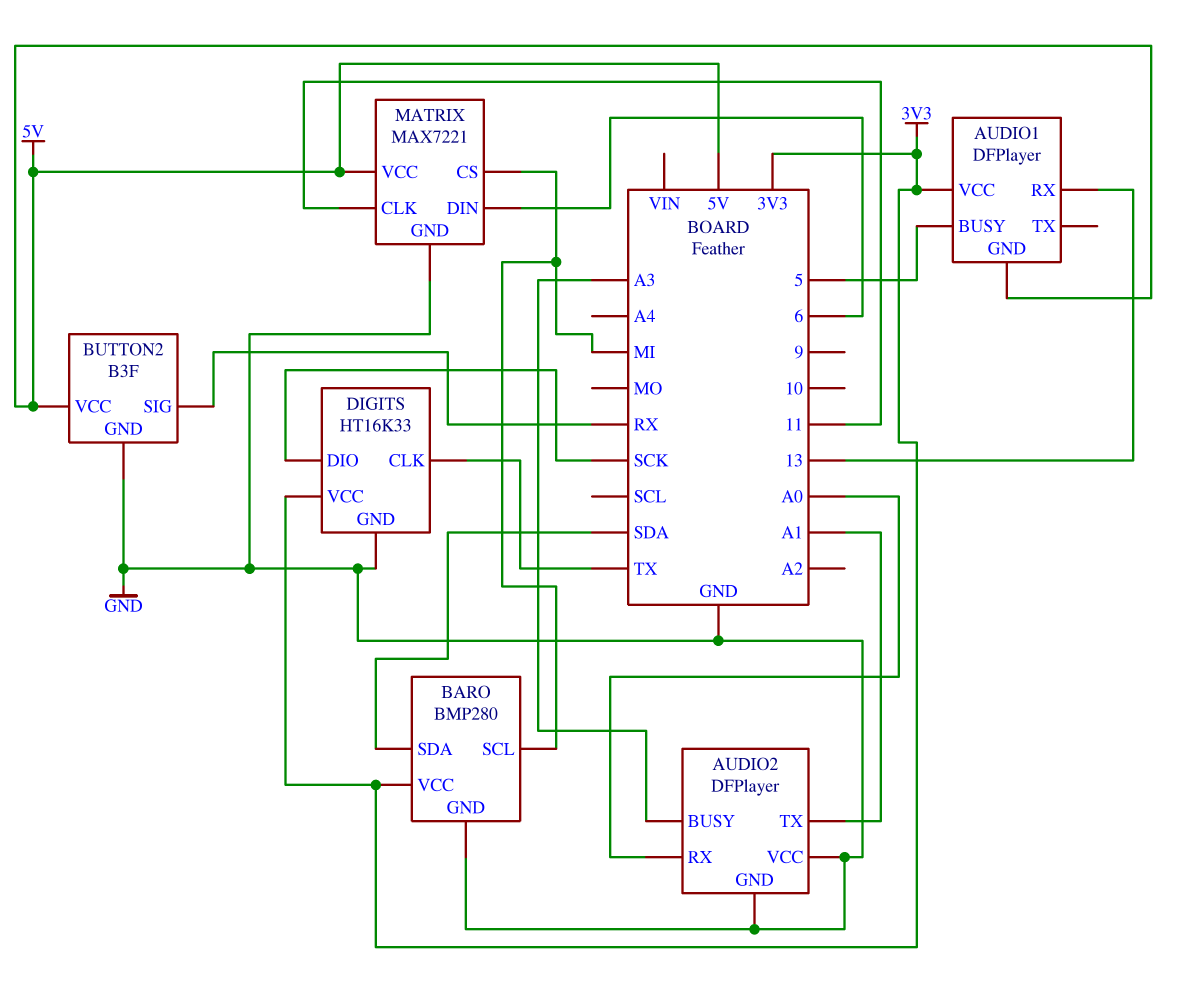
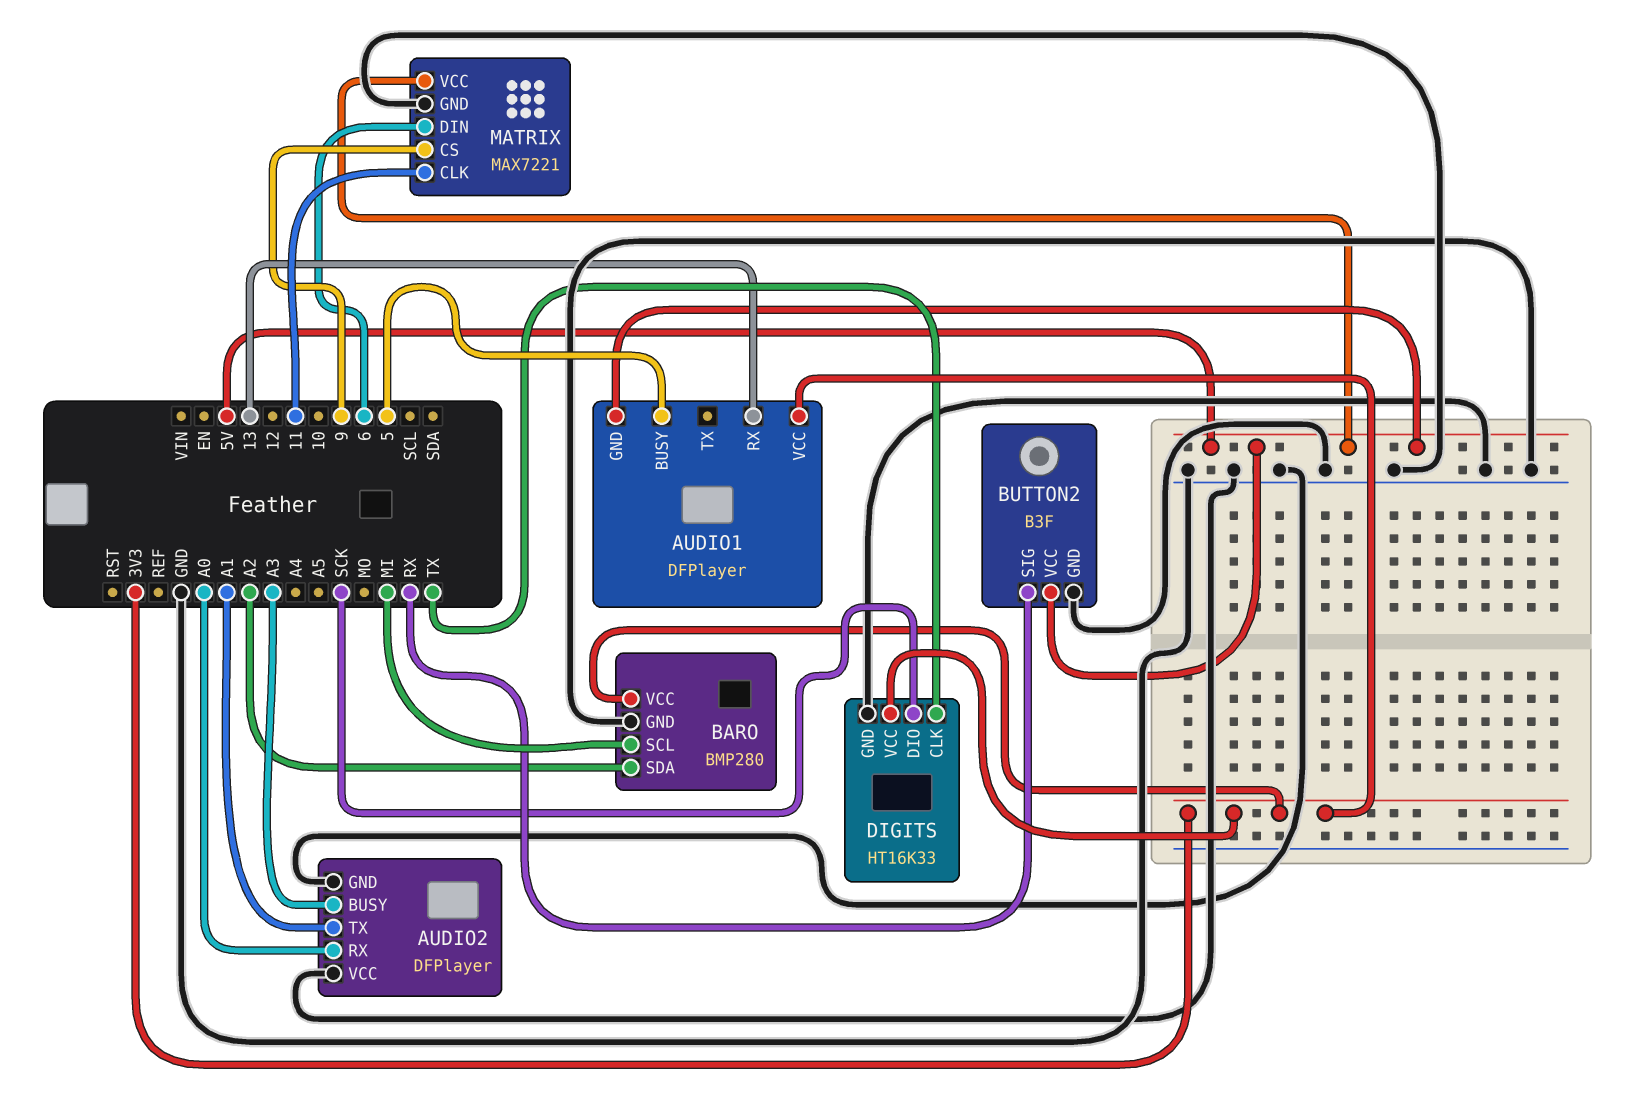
BARO pin SDA: SDA -> A2
MATRIX pin CS: MI -> 9

